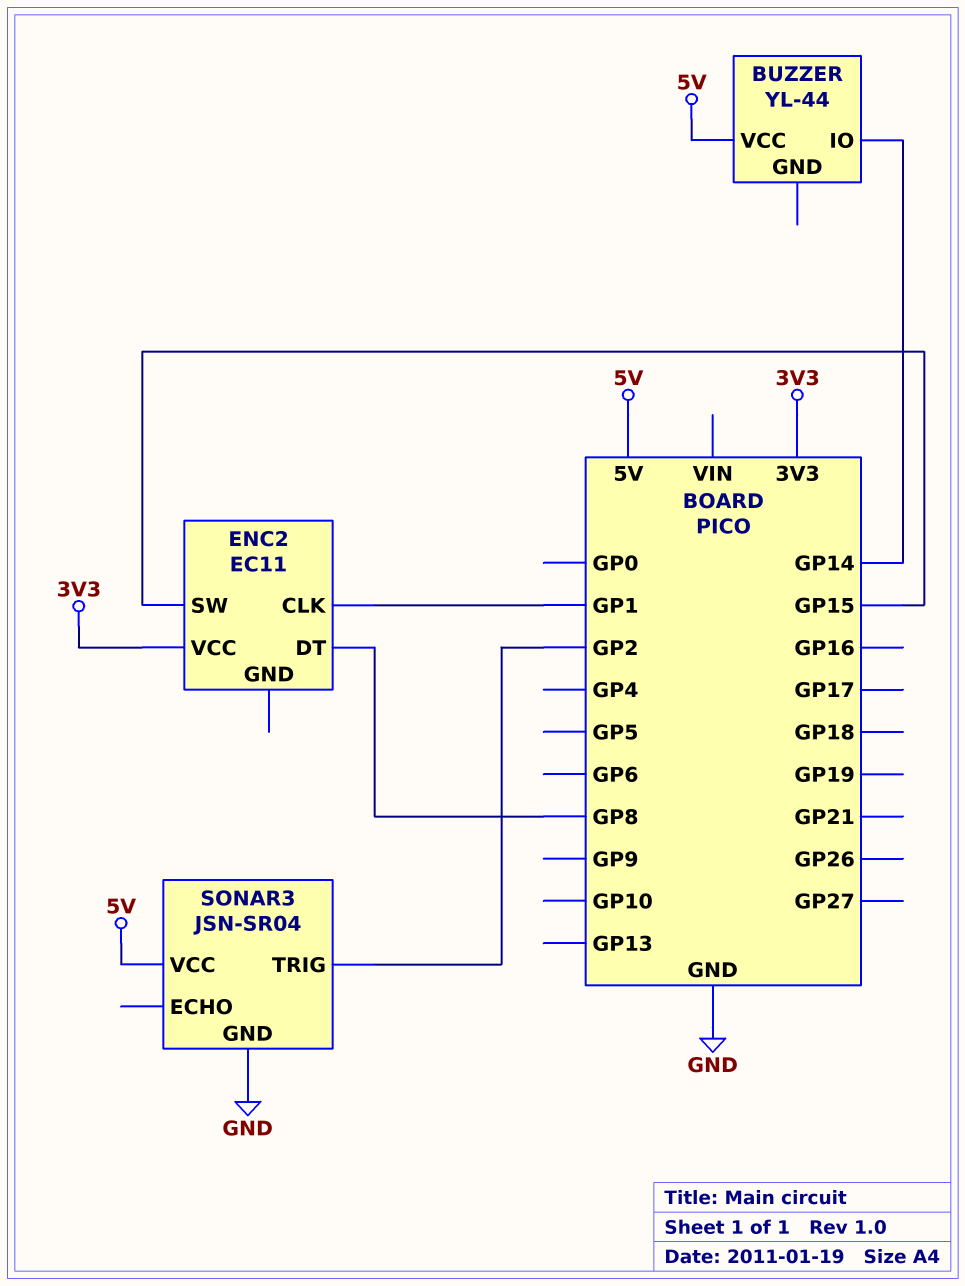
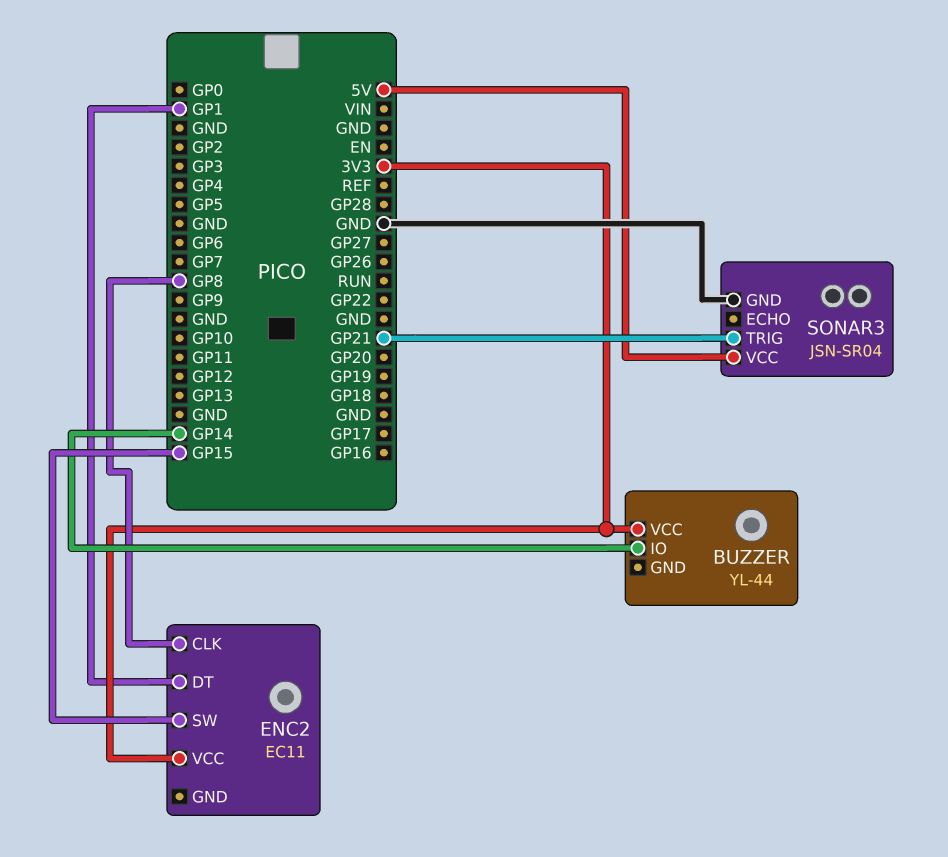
BUZZER pin VCC: 5V -> 3V3
ENC2 pin CLK: GP1 -> GP8
ENC2 pin DT: GP8 -> GP1
SONAR3 pin TRIG: GP2 -> GP21

